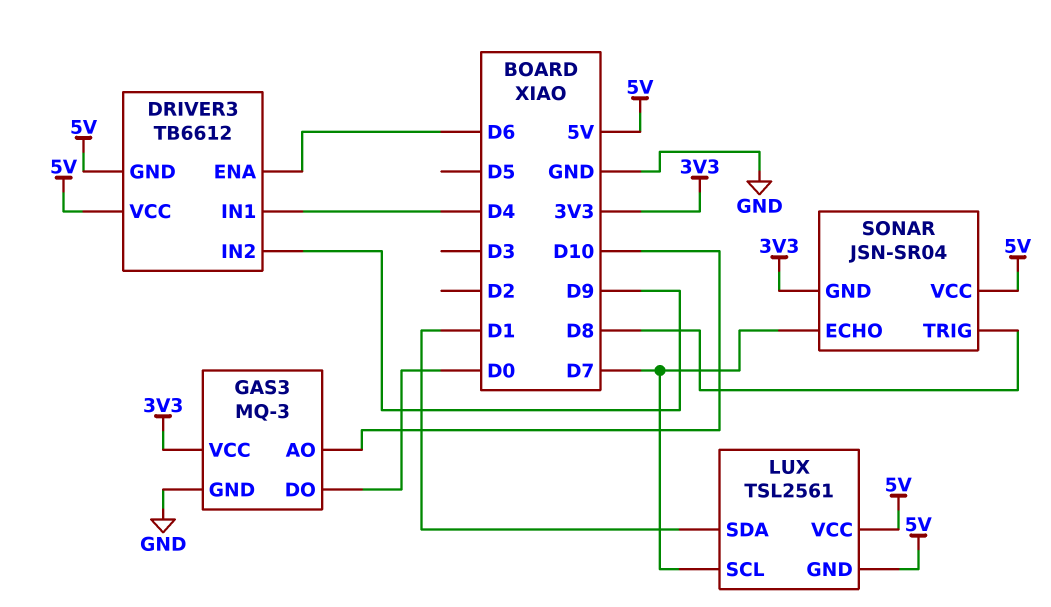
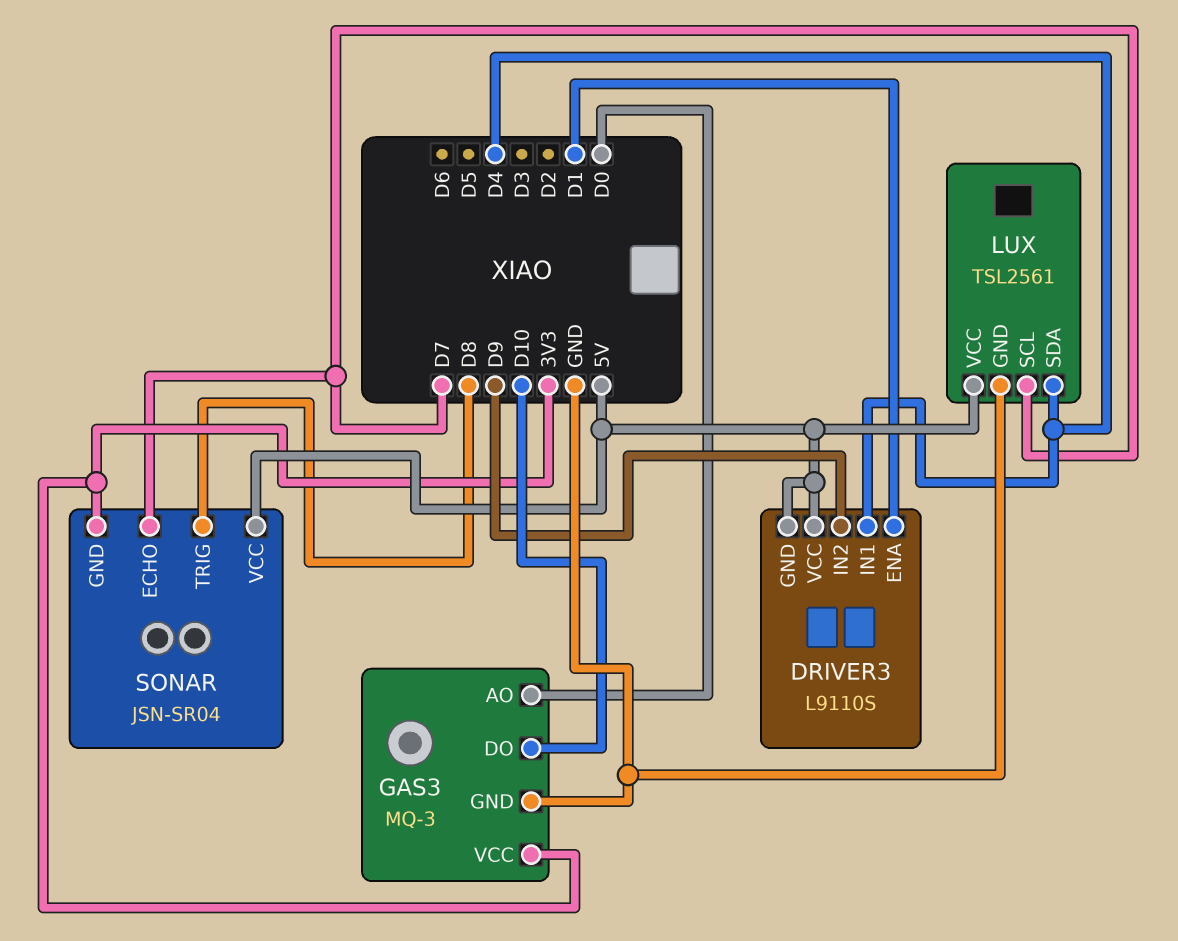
DRIVER3: TB6612 -> L9110S
DRIVER3 pin ENA: D6 -> D1
GAS3 pin AO: D10 -> D0
GAS3 pin DO: D0 -> D10
LUX pin GND: 5V -> GND
LUX pin SDA: D1 -> D4

